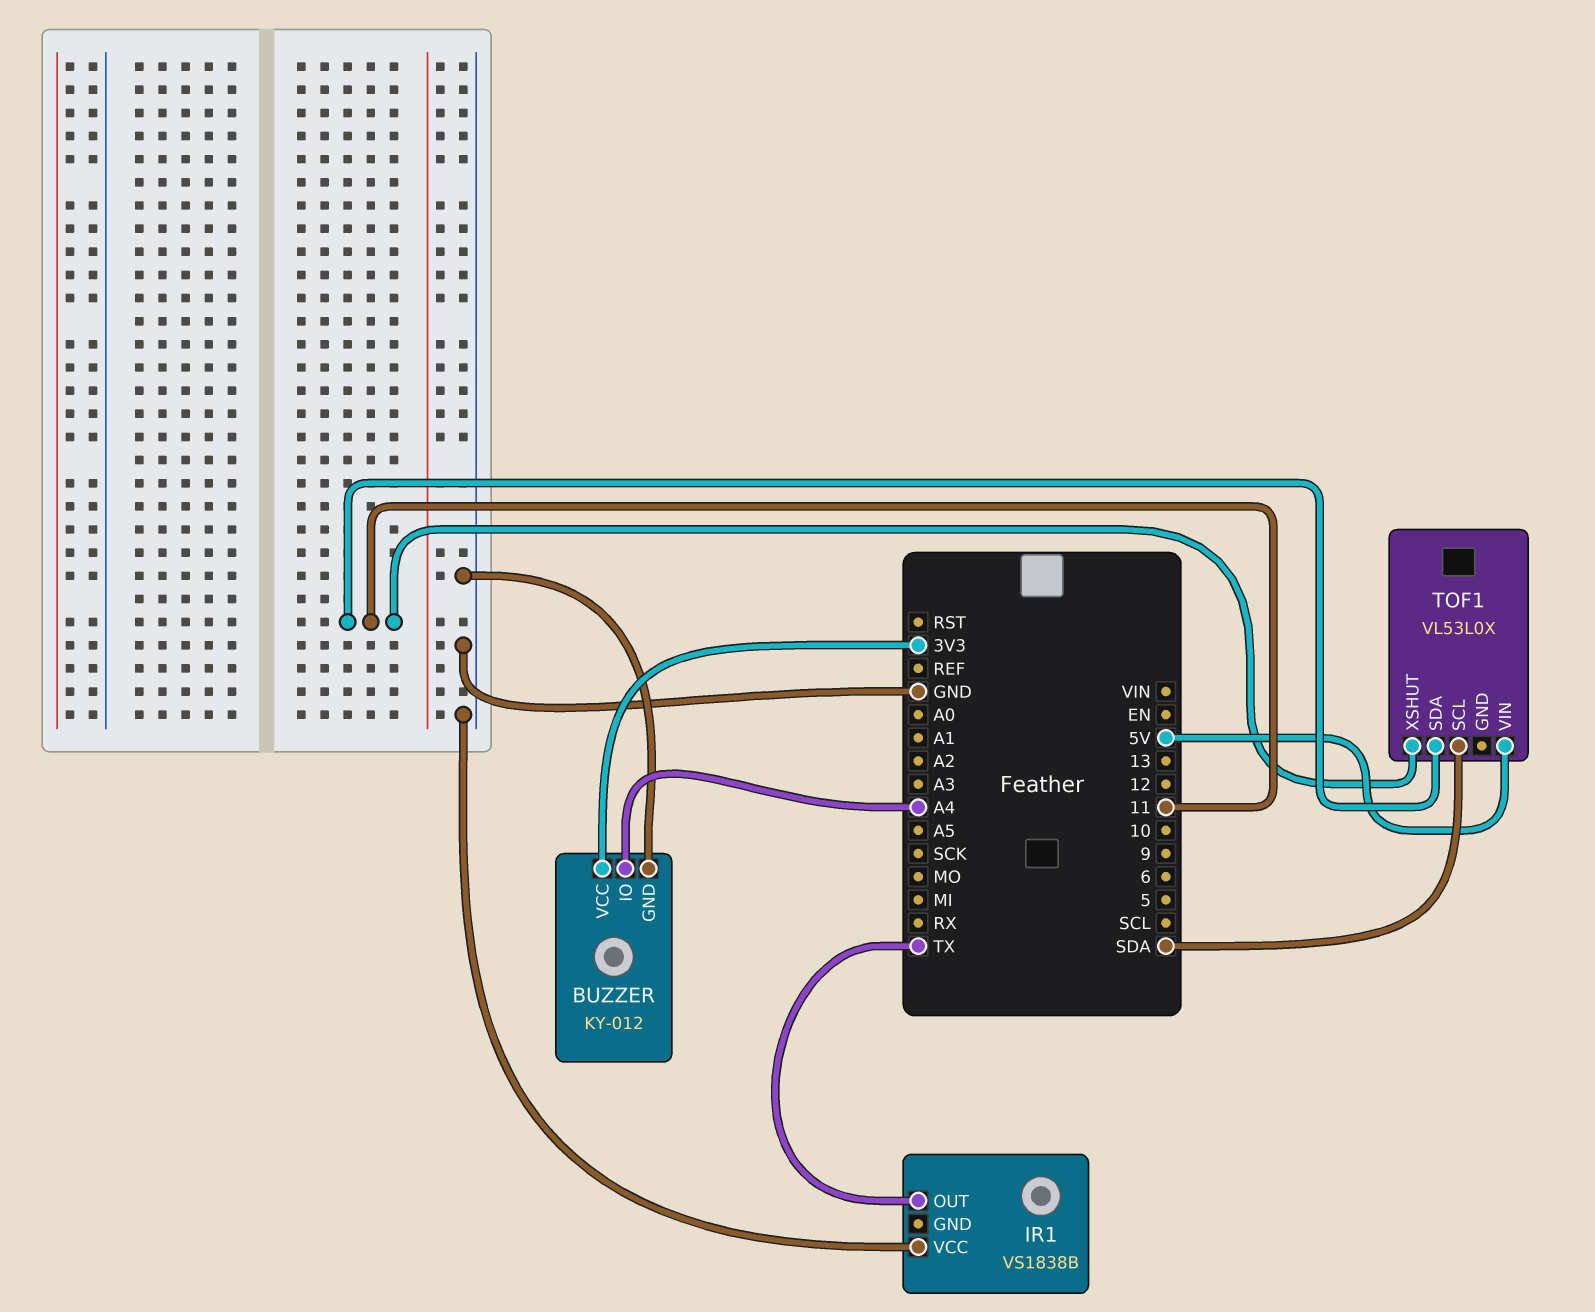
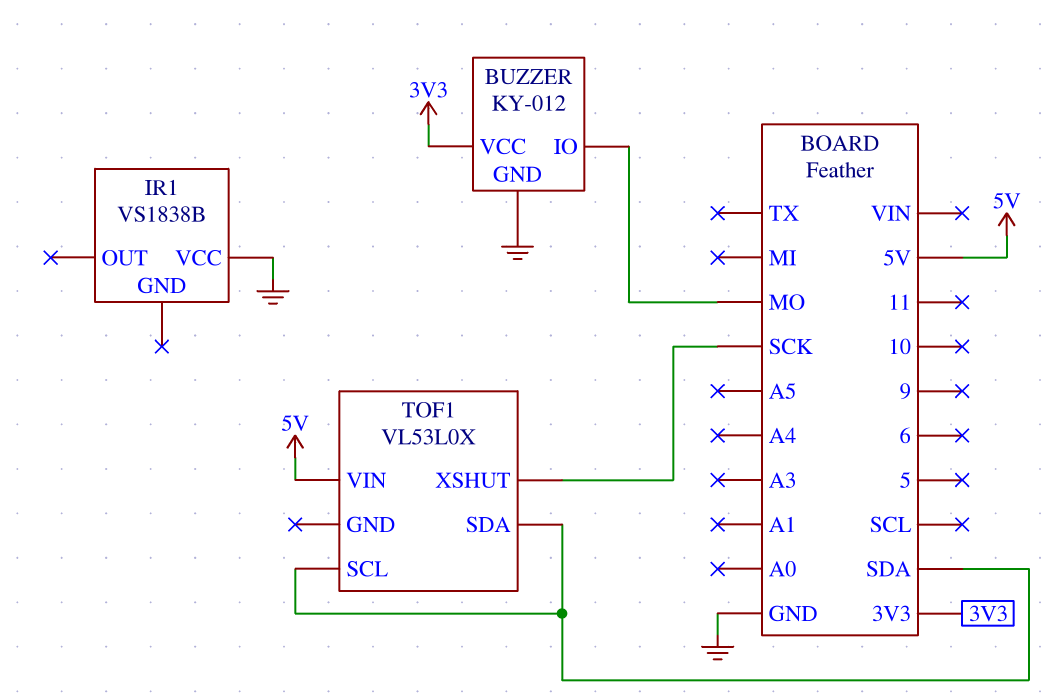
BUZZER pin IO: A4 -> MO
IR1 pin OUT: TX -> none
TOF1 pin SDA: 11 -> SDA
TOF1 pin XSHUT: 11 -> SCK

